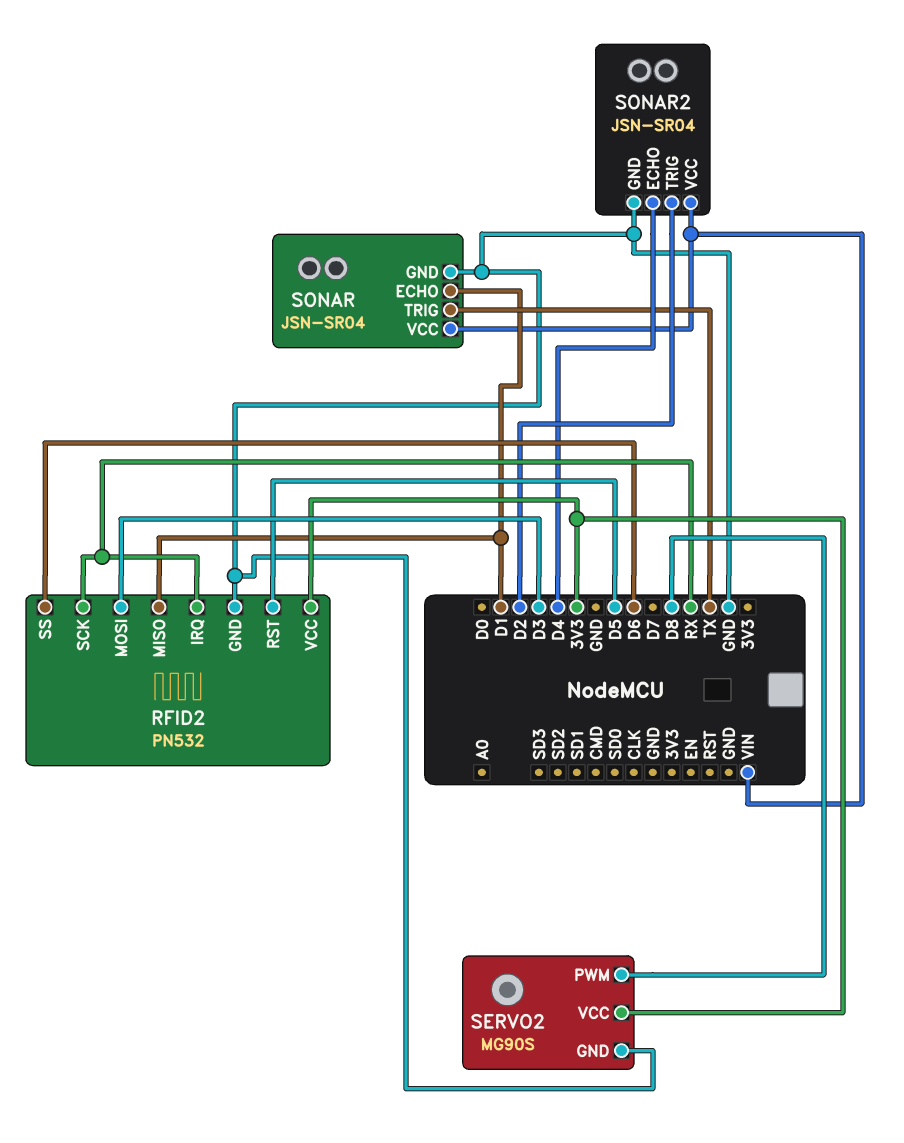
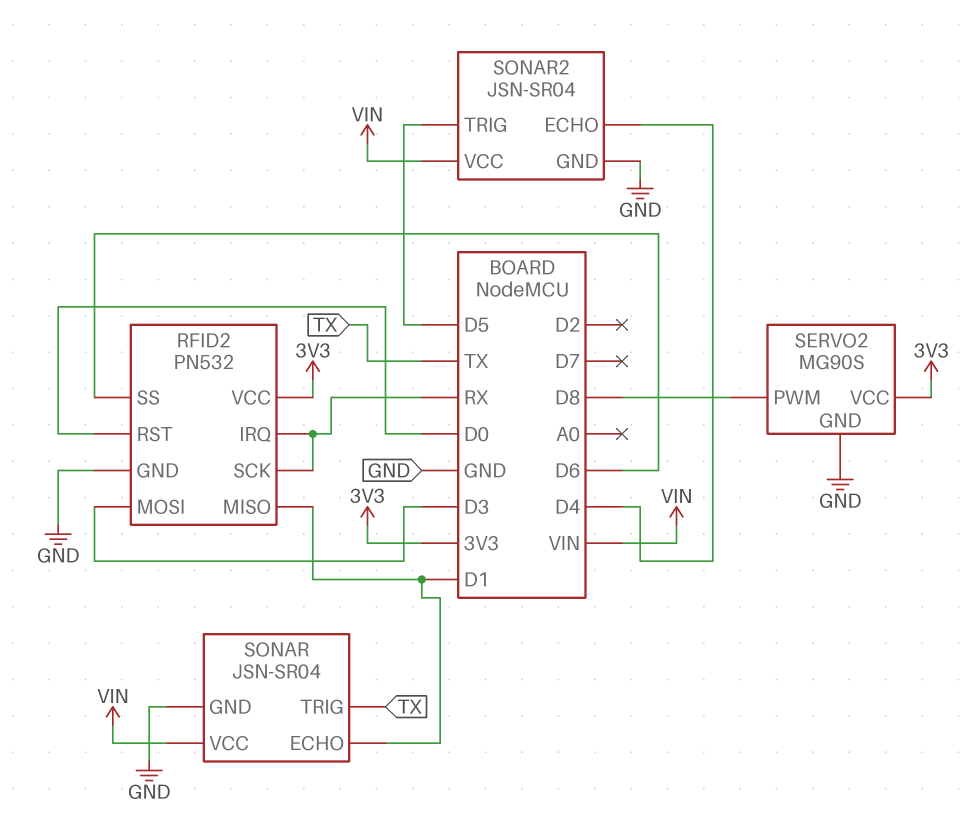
RFID2 pin RST: D5 -> D0
SONAR2 pin TRIG: D2 -> D5

